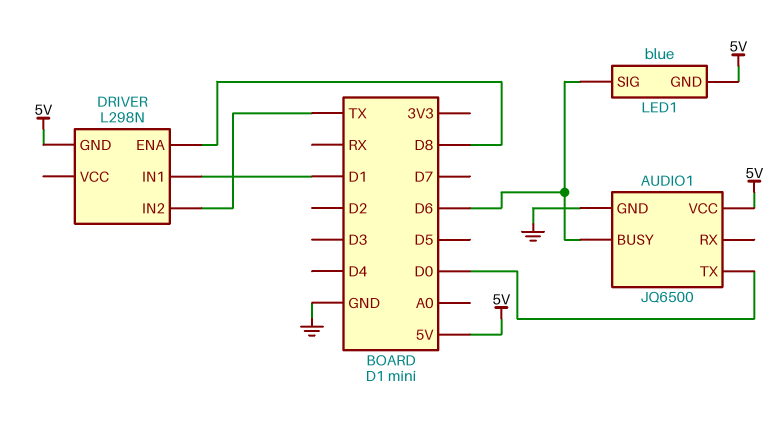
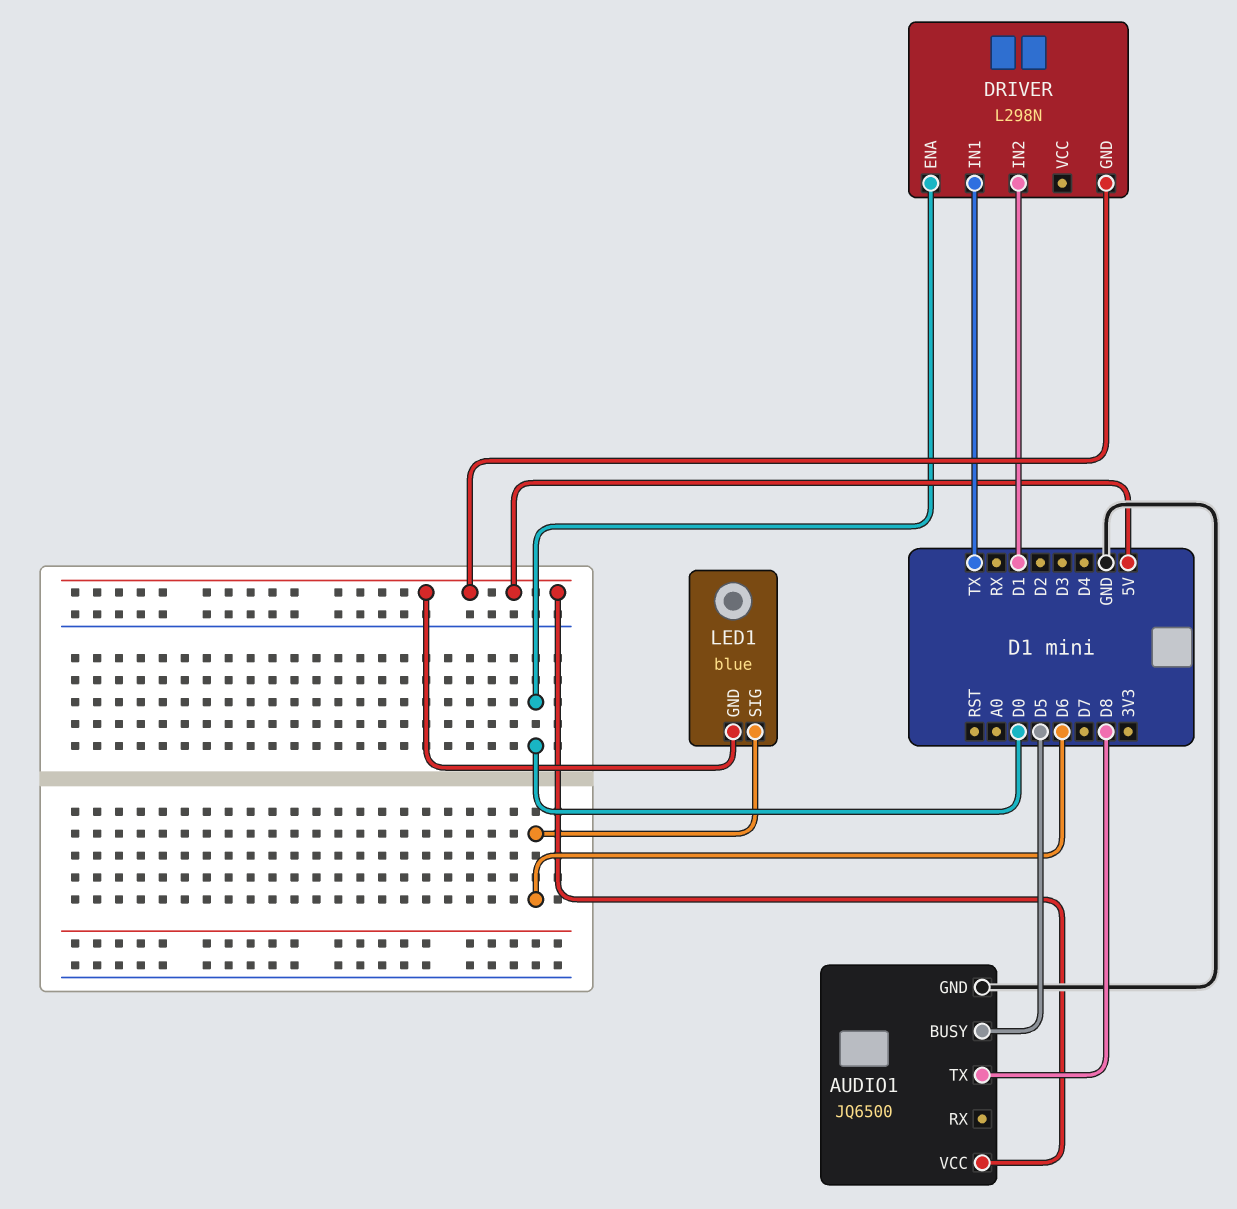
AUDIO1 pin BUSY: D6 -> D5
AUDIO1 pin TX: D0 -> D8
DRIVER pin ENA: D8 -> D0
DRIVER pin IN1: D1 -> TX
DRIVER pin IN2: TX -> D1

